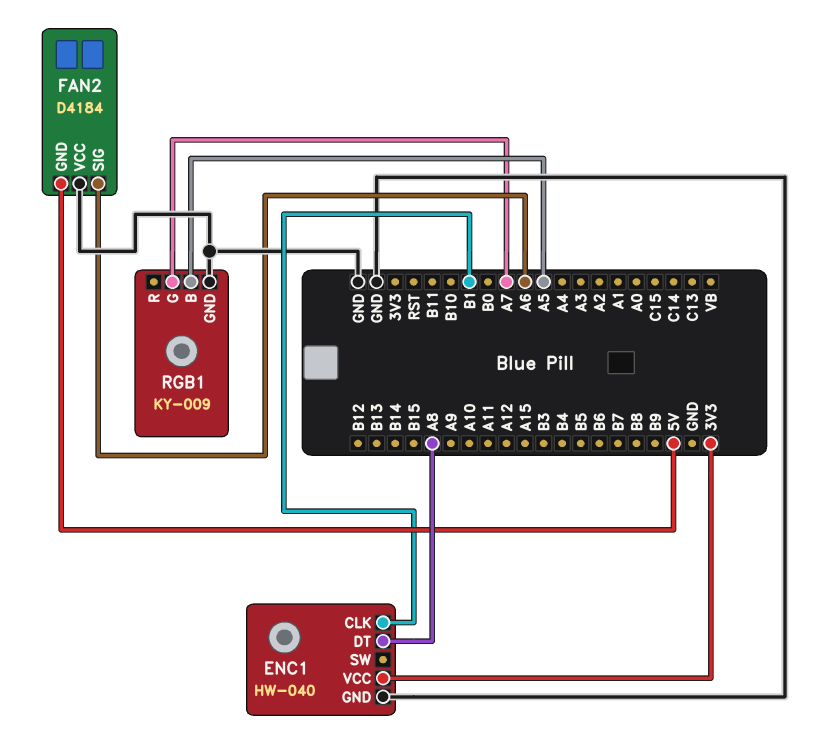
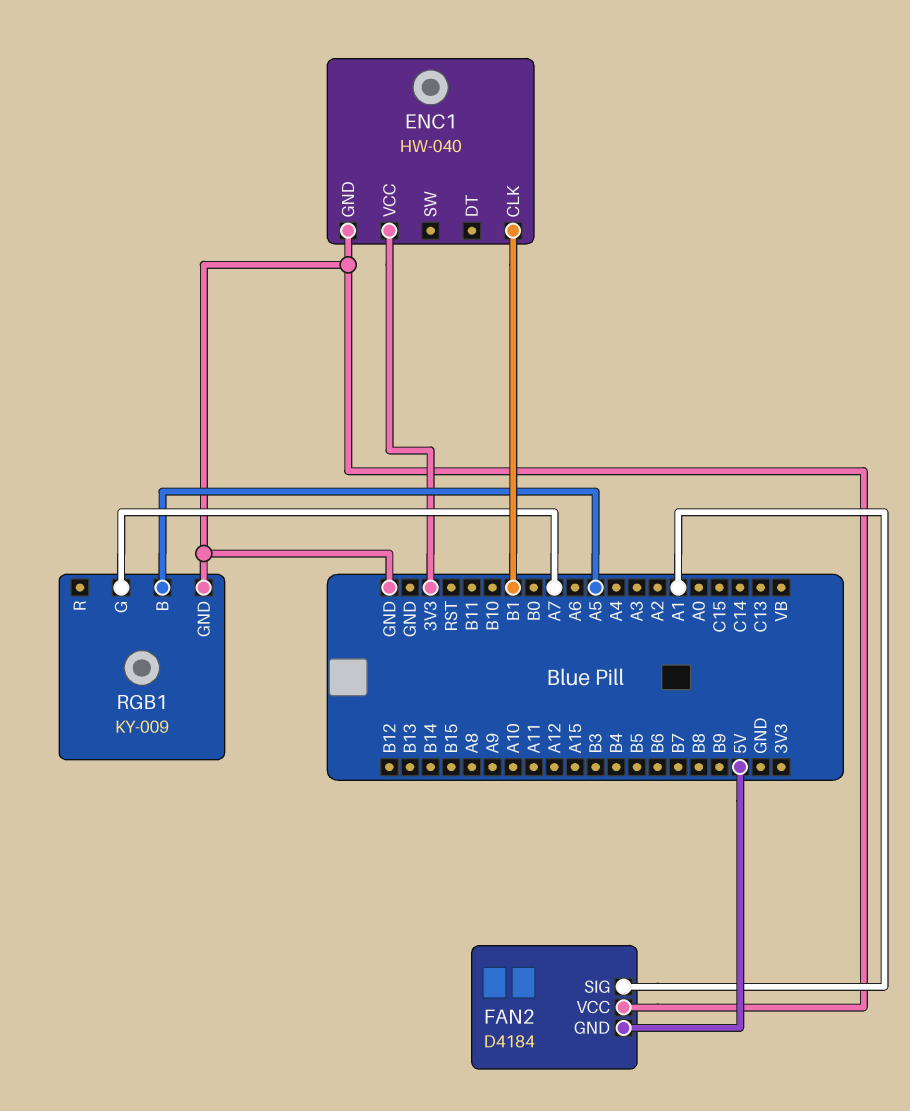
ENC1 pin DT: A8 -> none
FAN2 pin SIG: A6 -> A1

